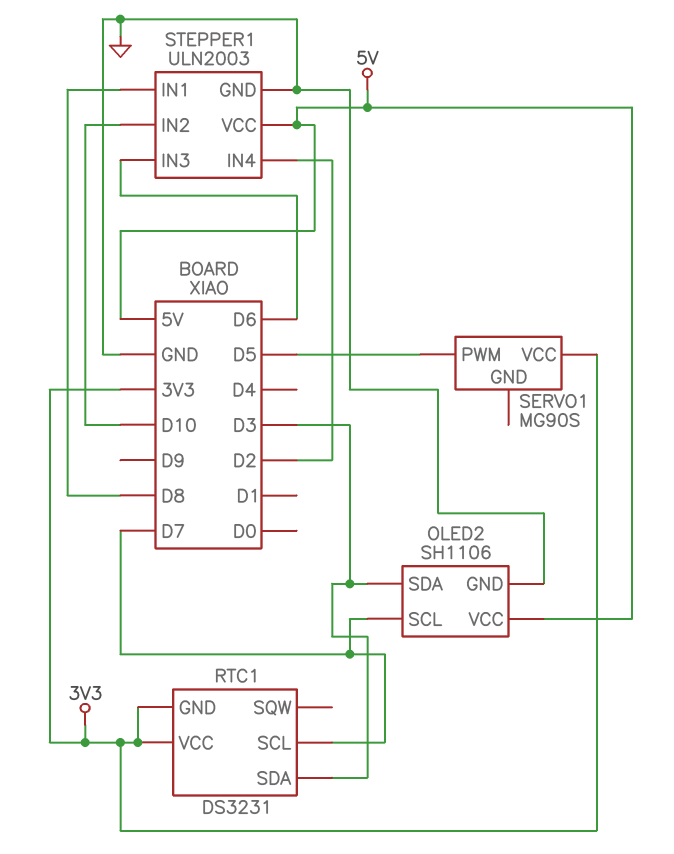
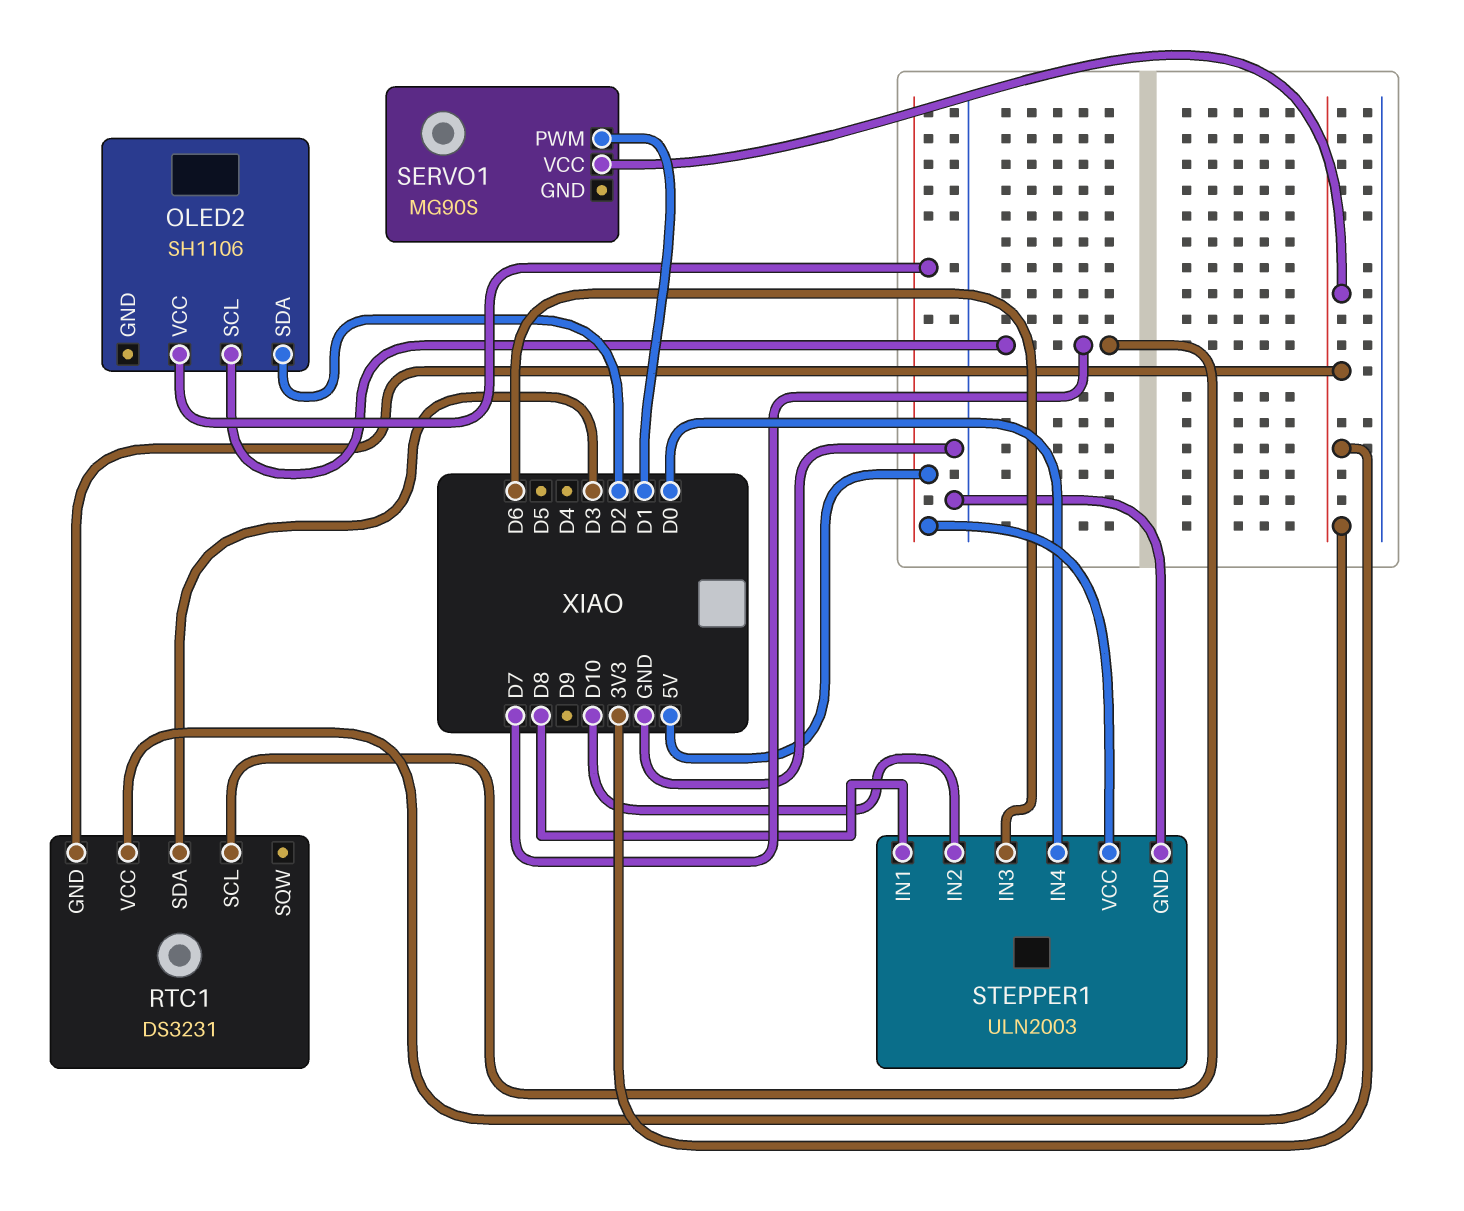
OLED2 pin GND: GND -> none
OLED2 pin SDA: D3 -> D2
SERVO1 pin PWM: D5 -> D1
STEPPER1 pin IN4: D2 -> D0

